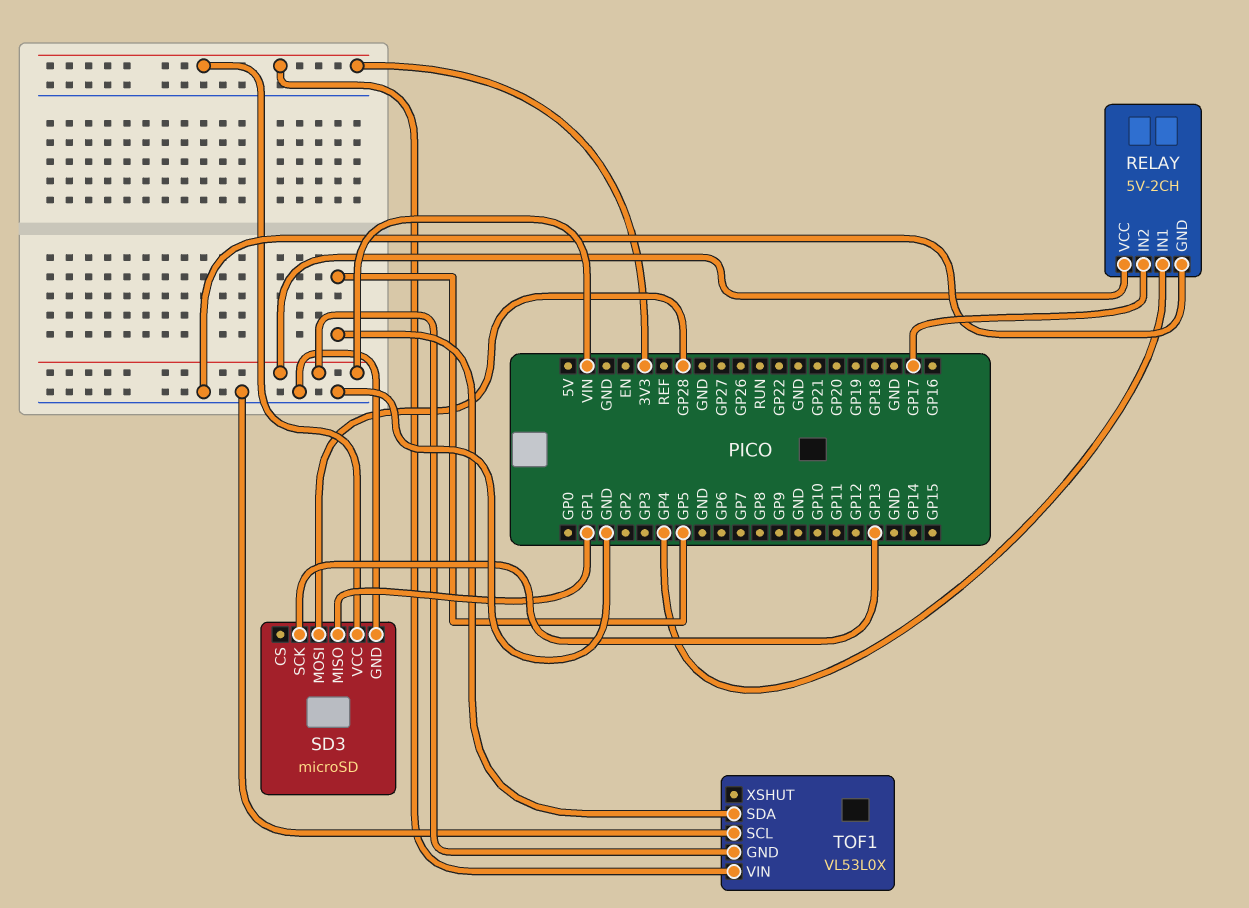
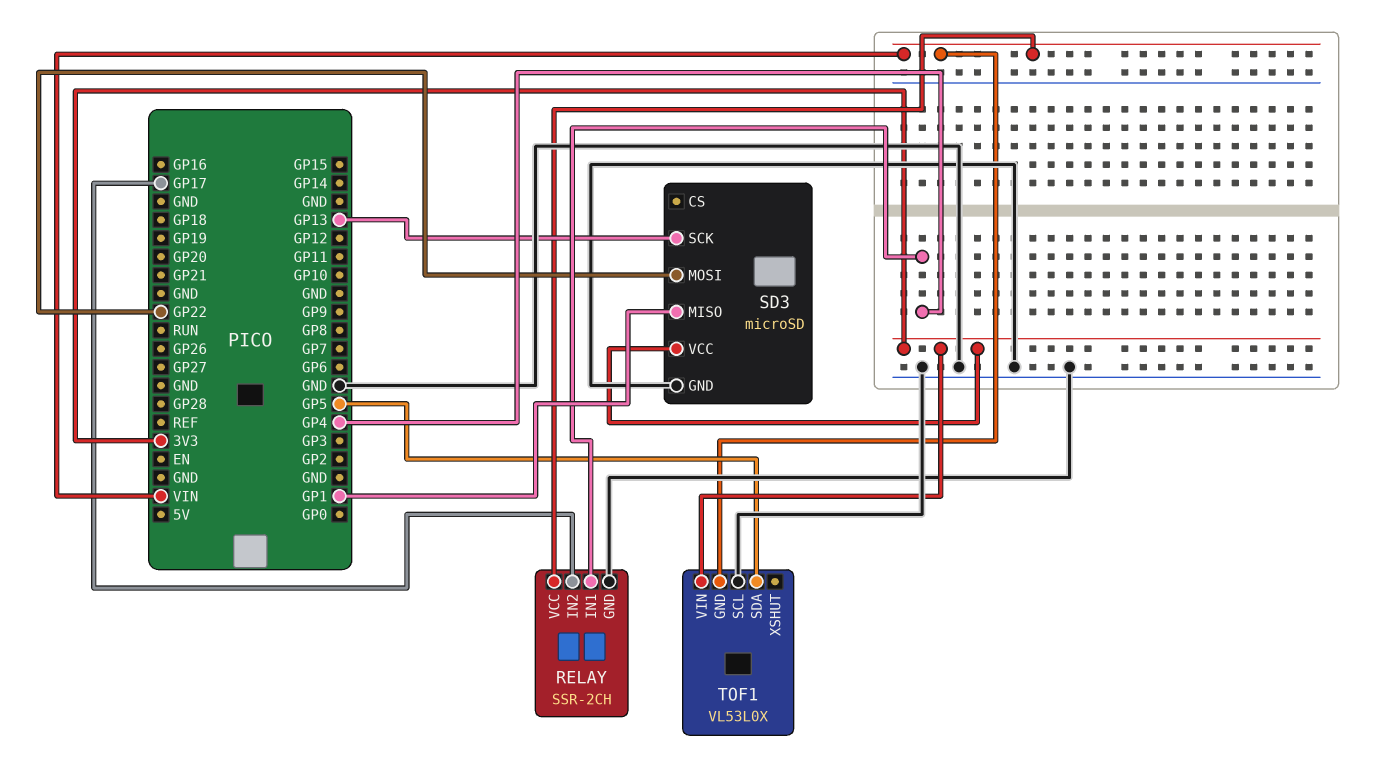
RELAY: 5V-2CH -> SSR-2CH
SD3 pin MOSI: GP28 -> GP22

